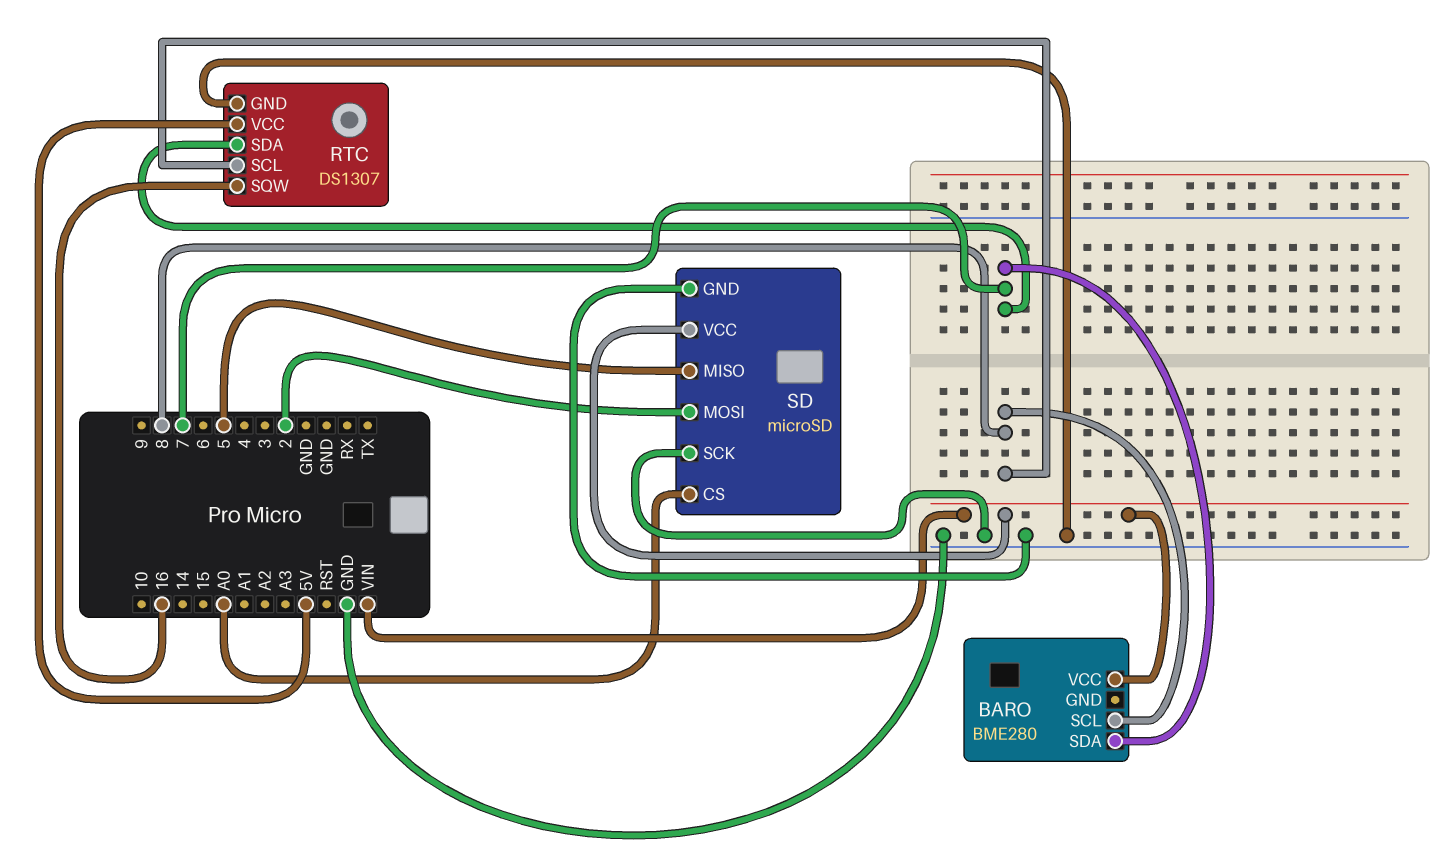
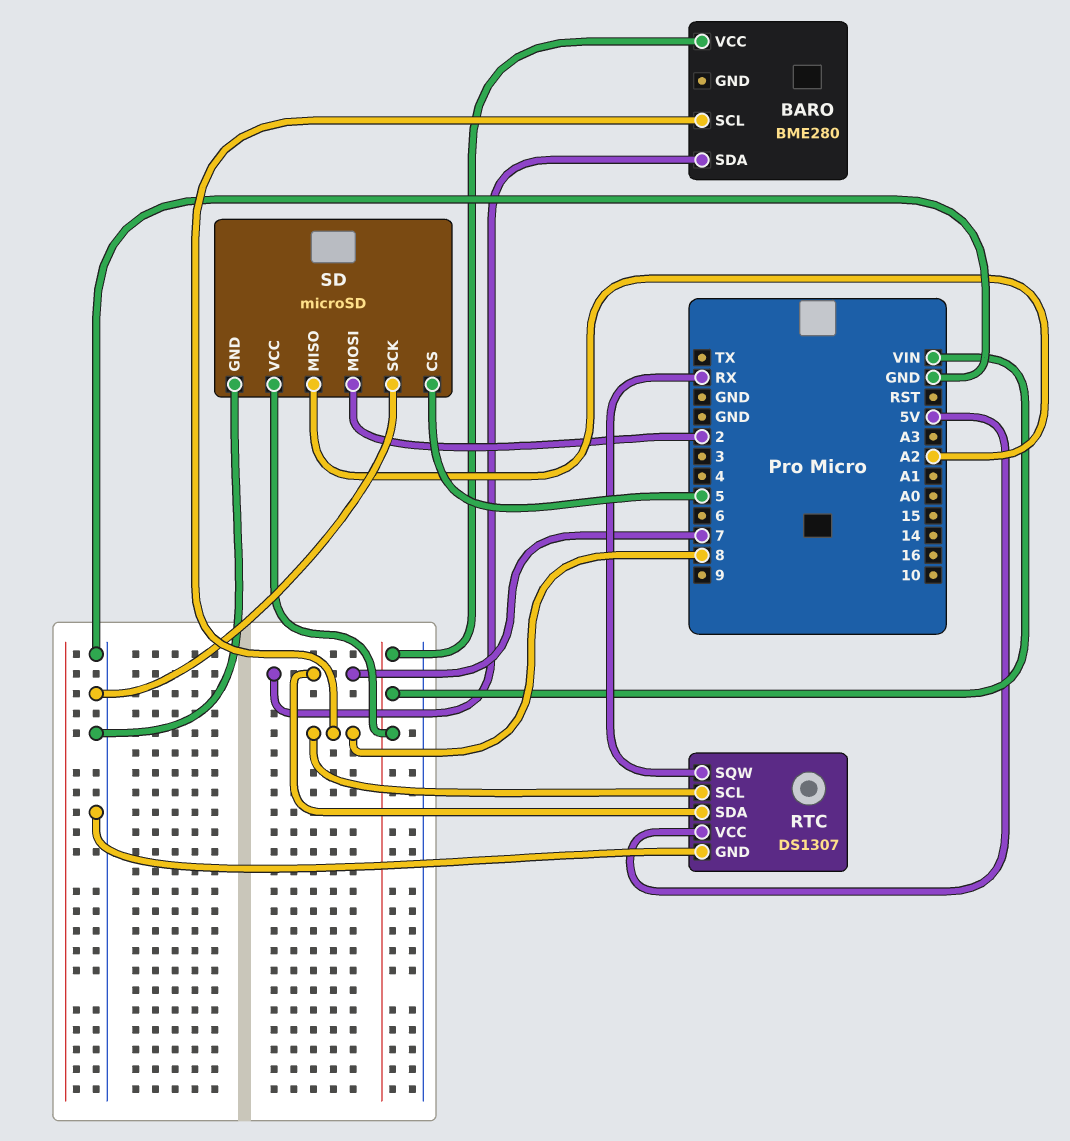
RTC pin SQW: 16 -> RX
SD pin CS: A0 -> 5
SD pin MISO: 5 -> A2

